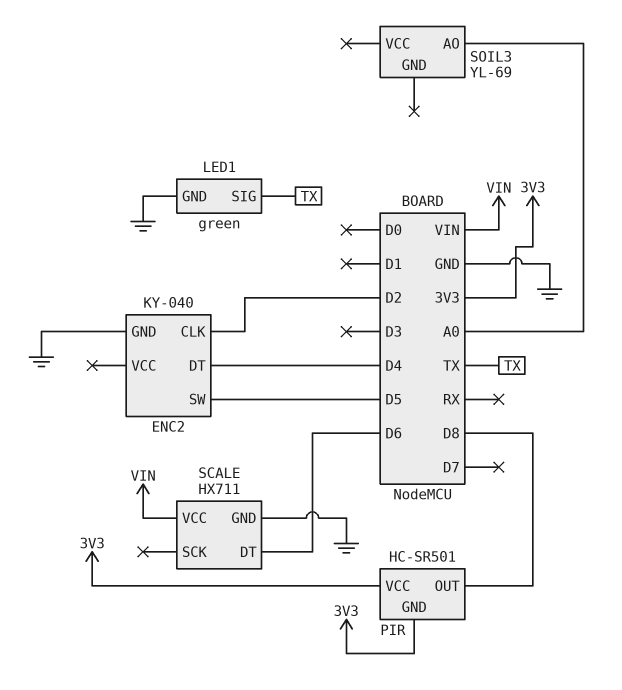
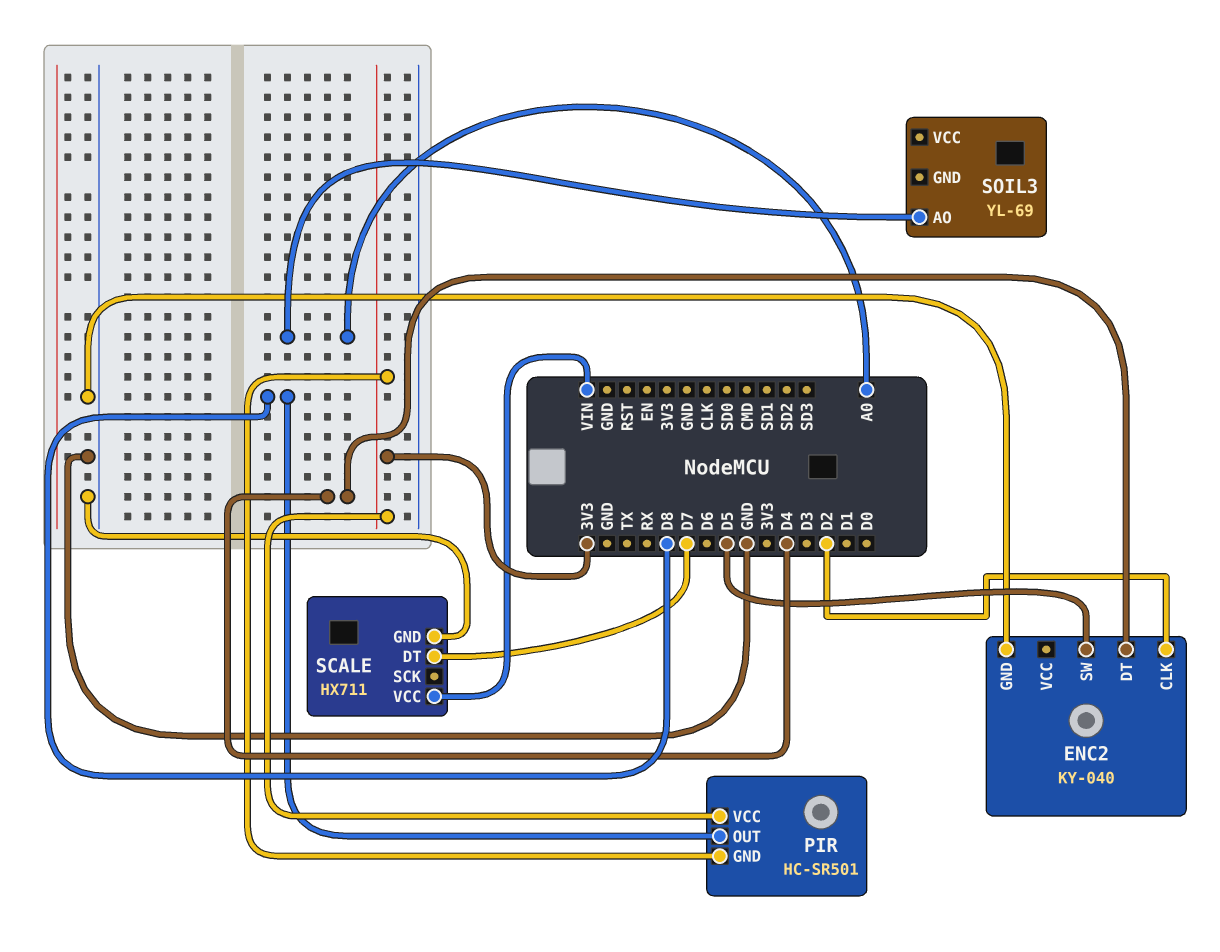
LED1: green -> none
LED1 pin GND: GND -> none
LED1 pin SIG: TX -> none
SCALE pin DT: D6 -> D7

